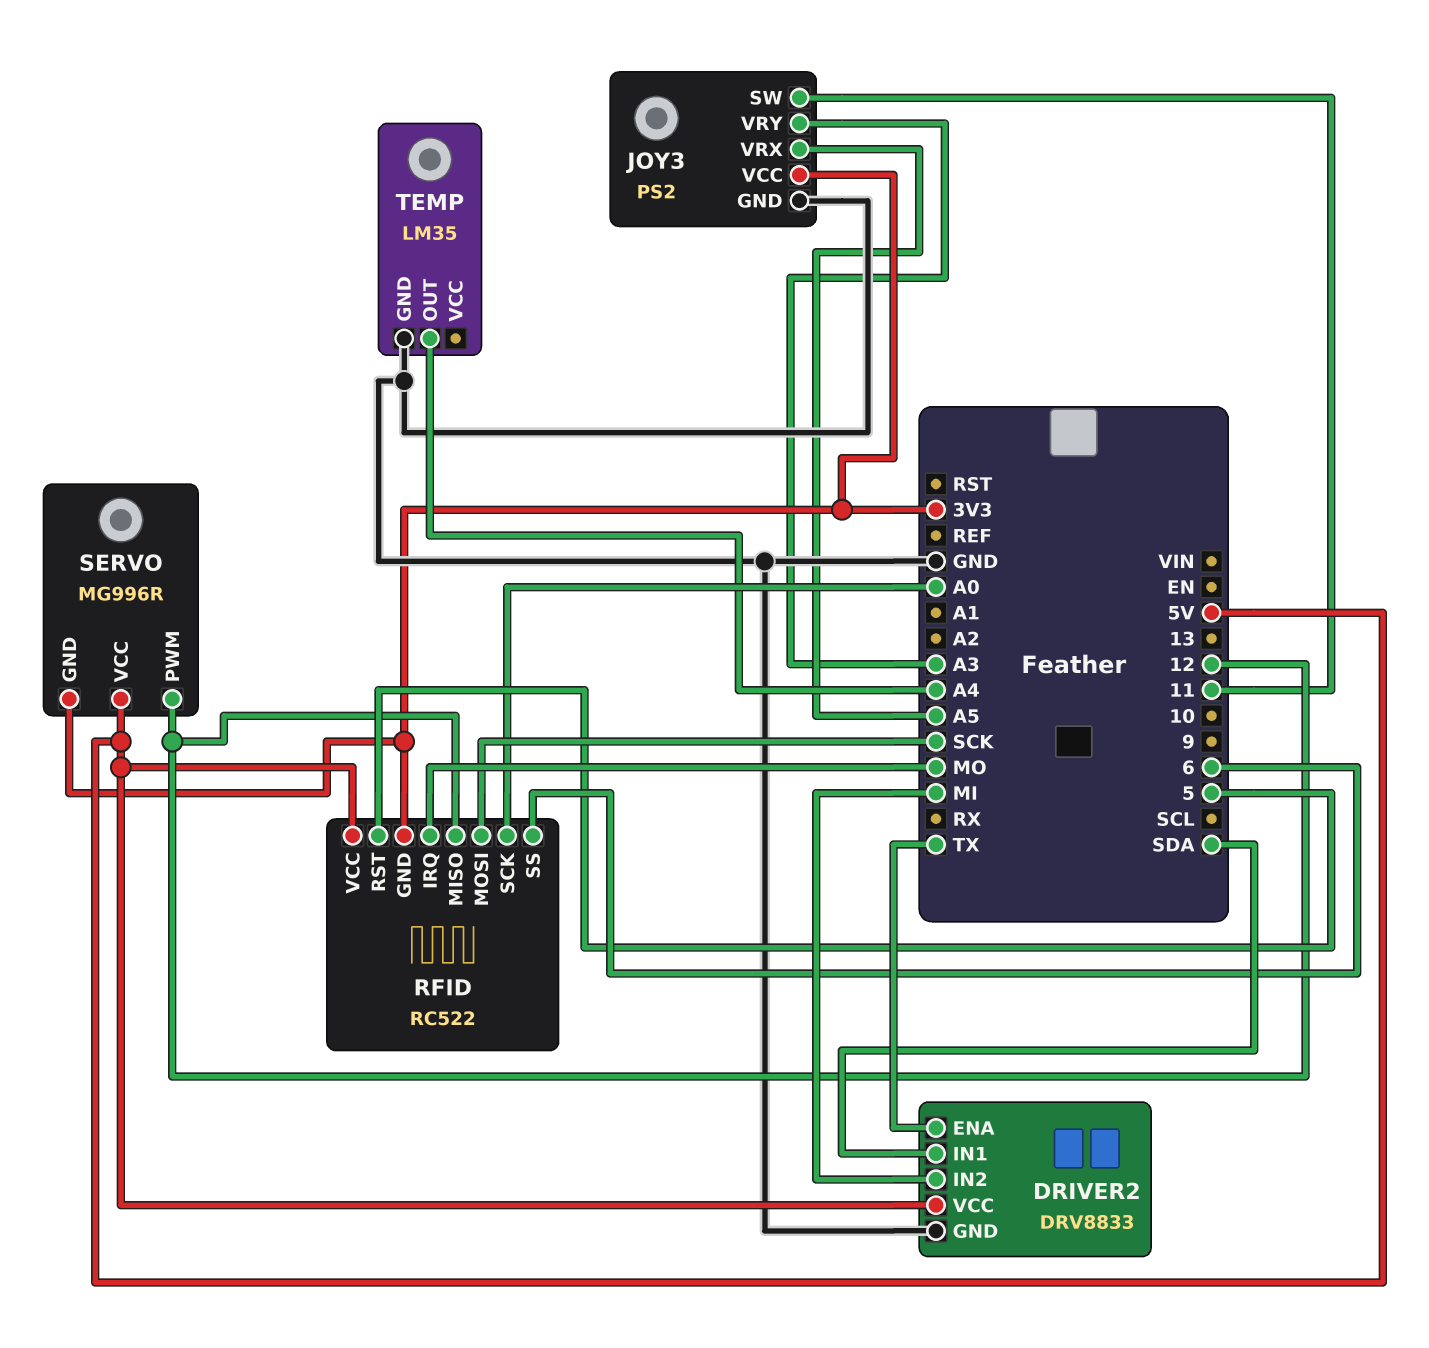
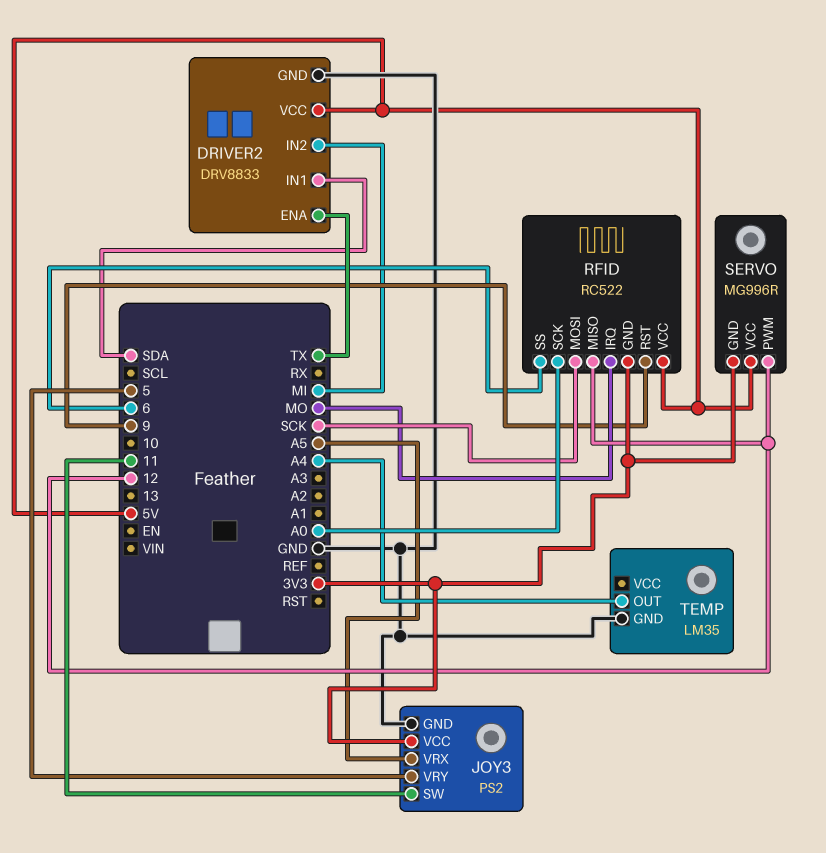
JOY3 pin VRY: A3 -> 5
RFID pin RST: 5 -> 9

